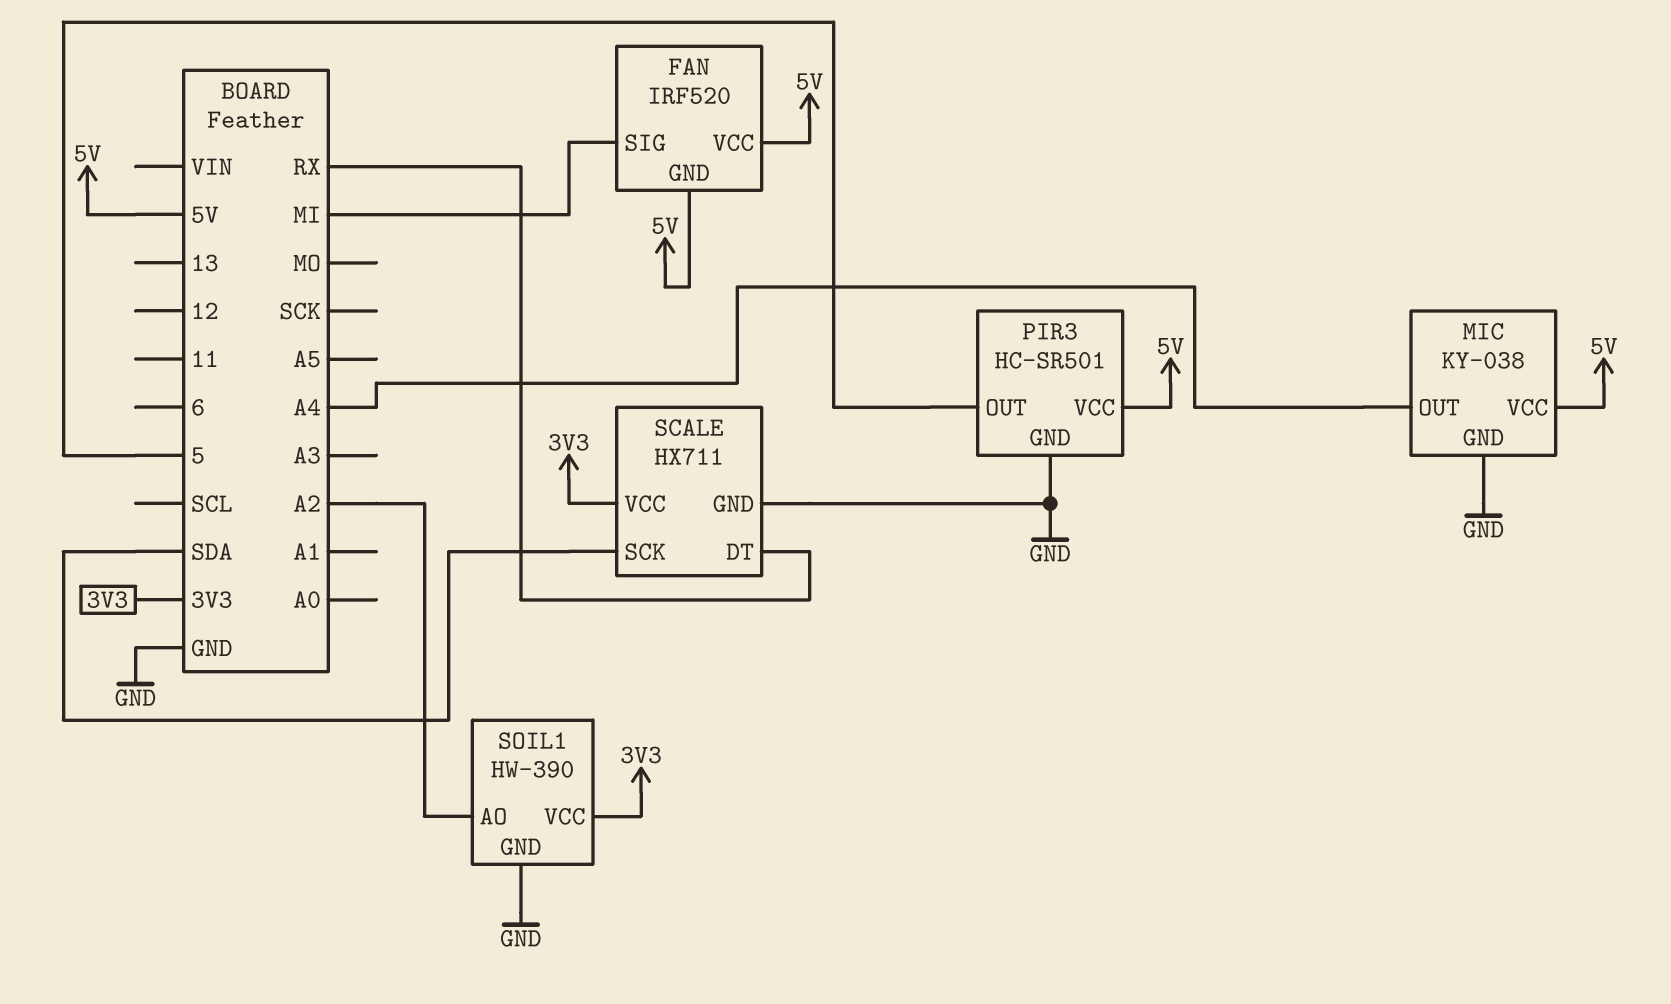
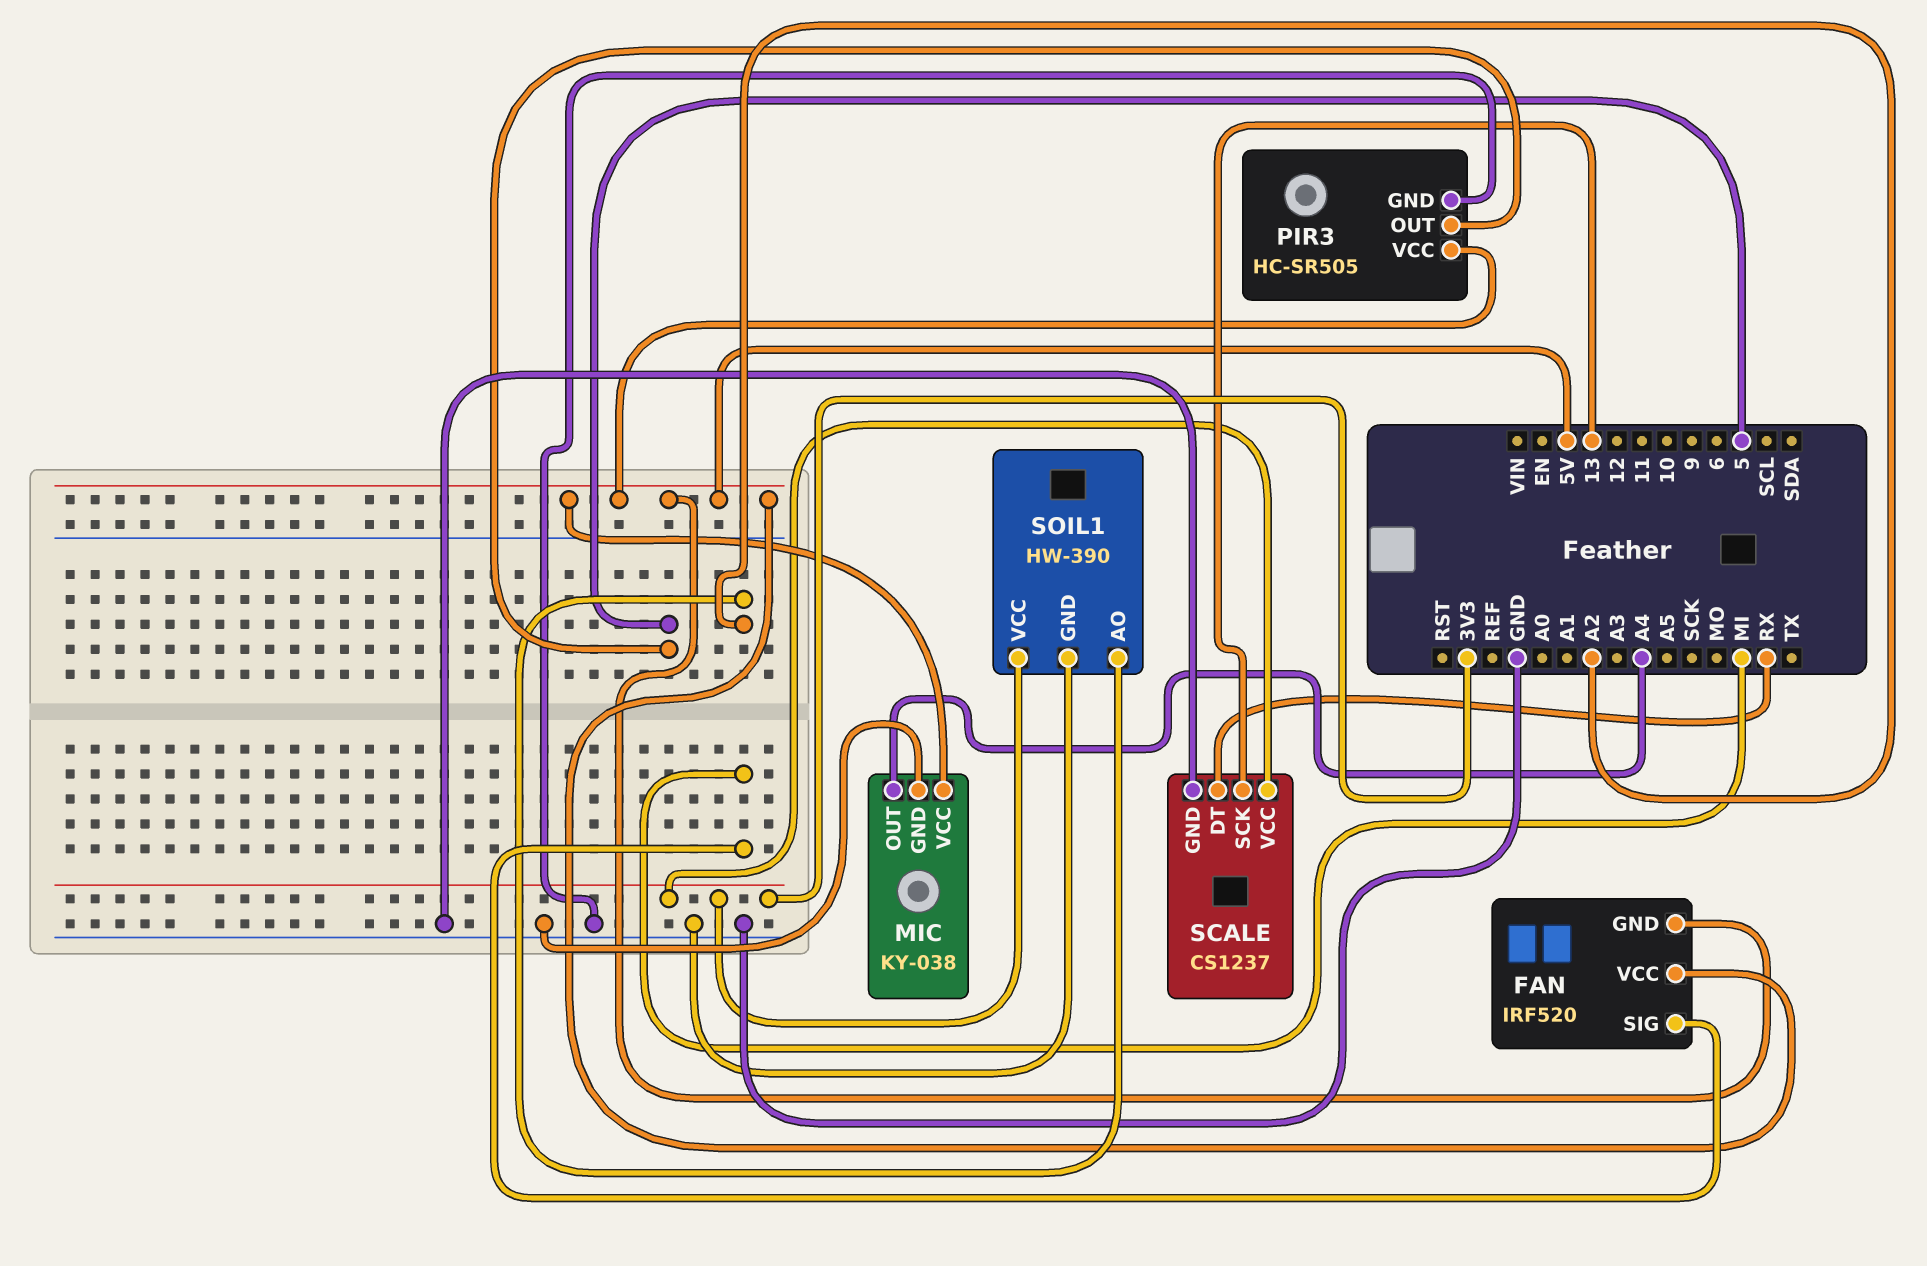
PIR3: HC-SR501 -> HC-SR505
SCALE: HX711 -> CS1237
SCALE pin SCK: SDA -> 13

